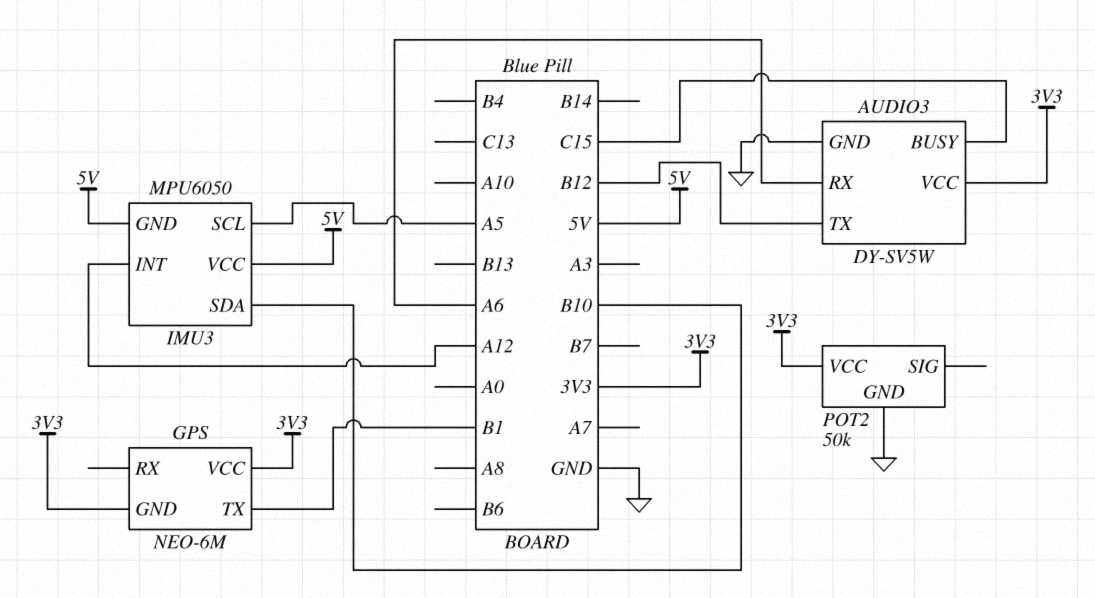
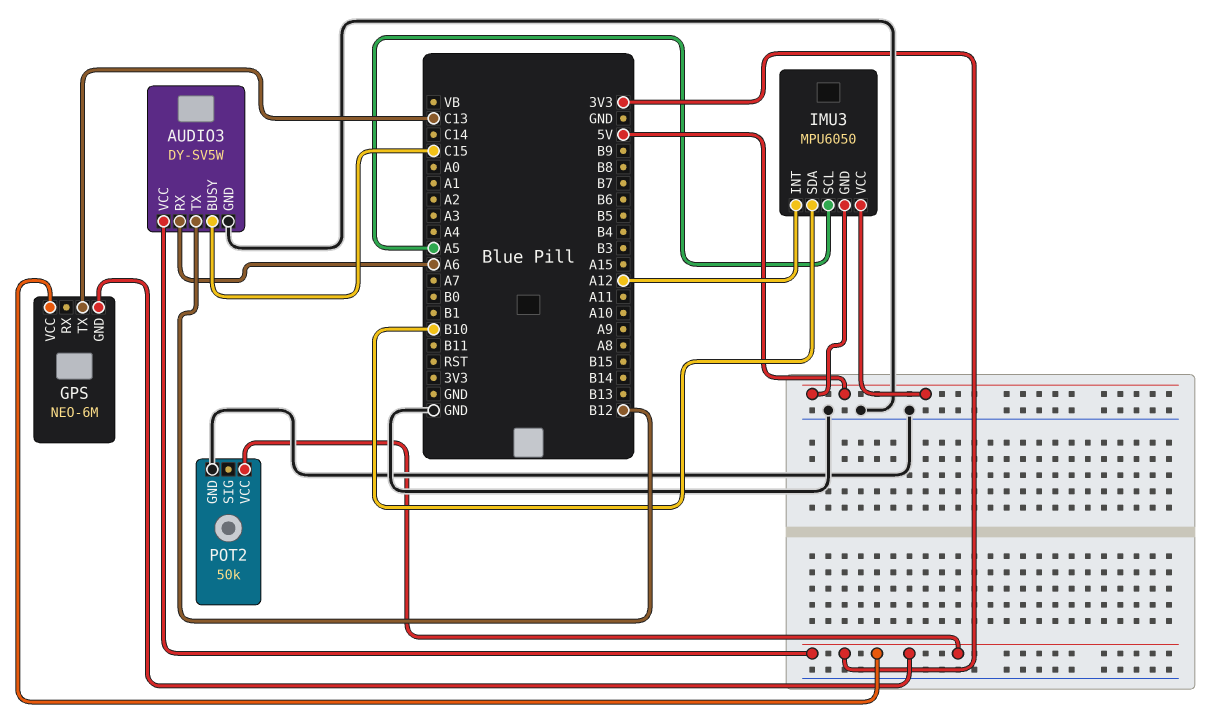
GPS pin TX: B1 -> C13

